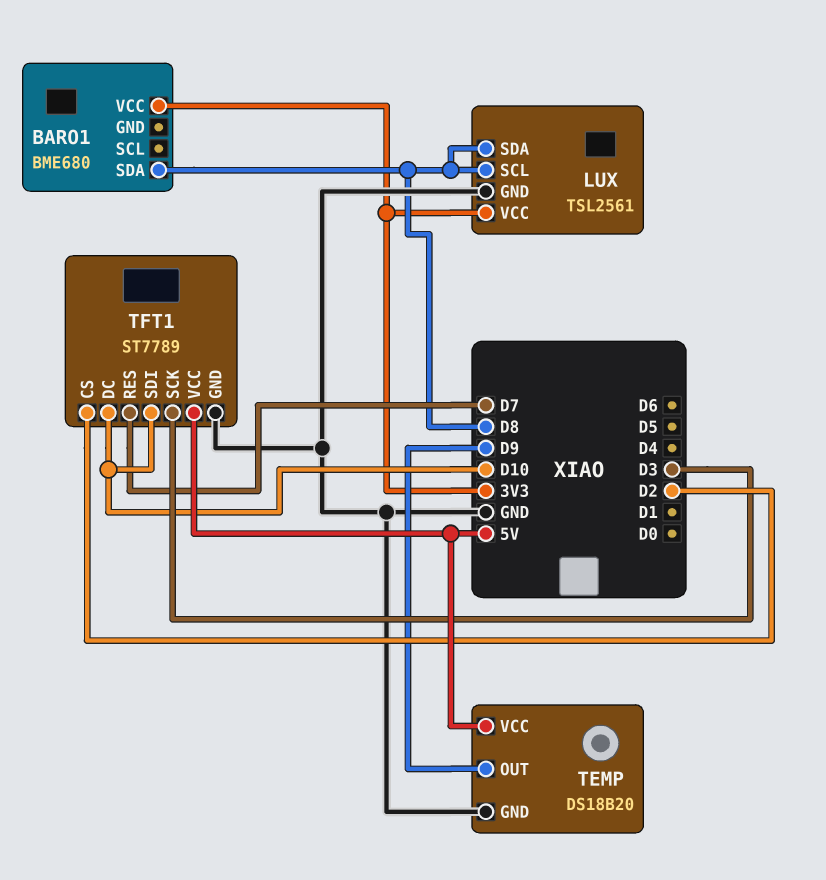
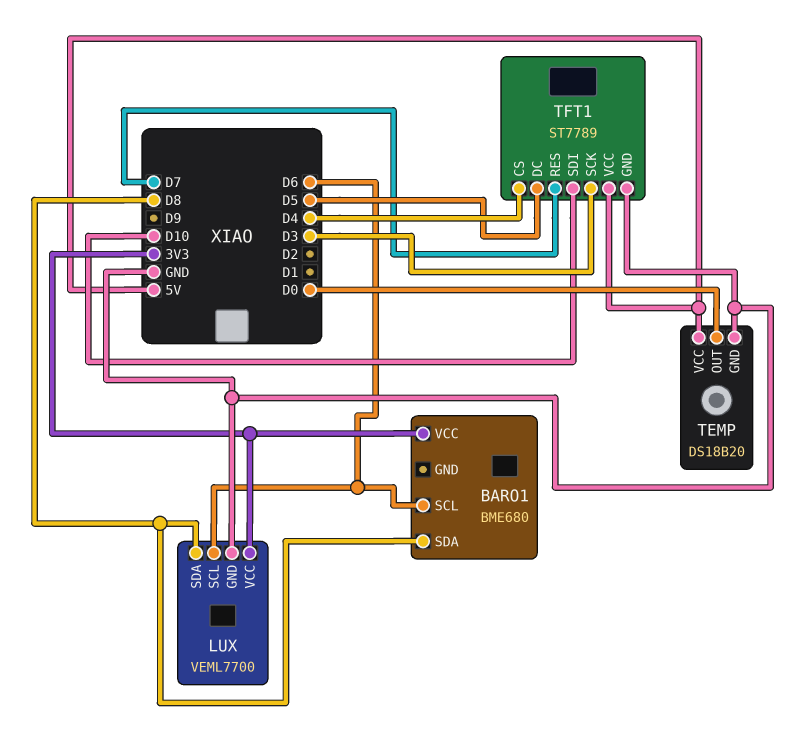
BARO1 pin SCL: none -> D6
LUX: TSL2561 -> VEML7700
LUX pin SCL: D8 -> D6
TEMP pin OUT: D9 -> D0
TFT1 pin CS: D2 -> D4
TFT1 pin DC: D10 -> D5

